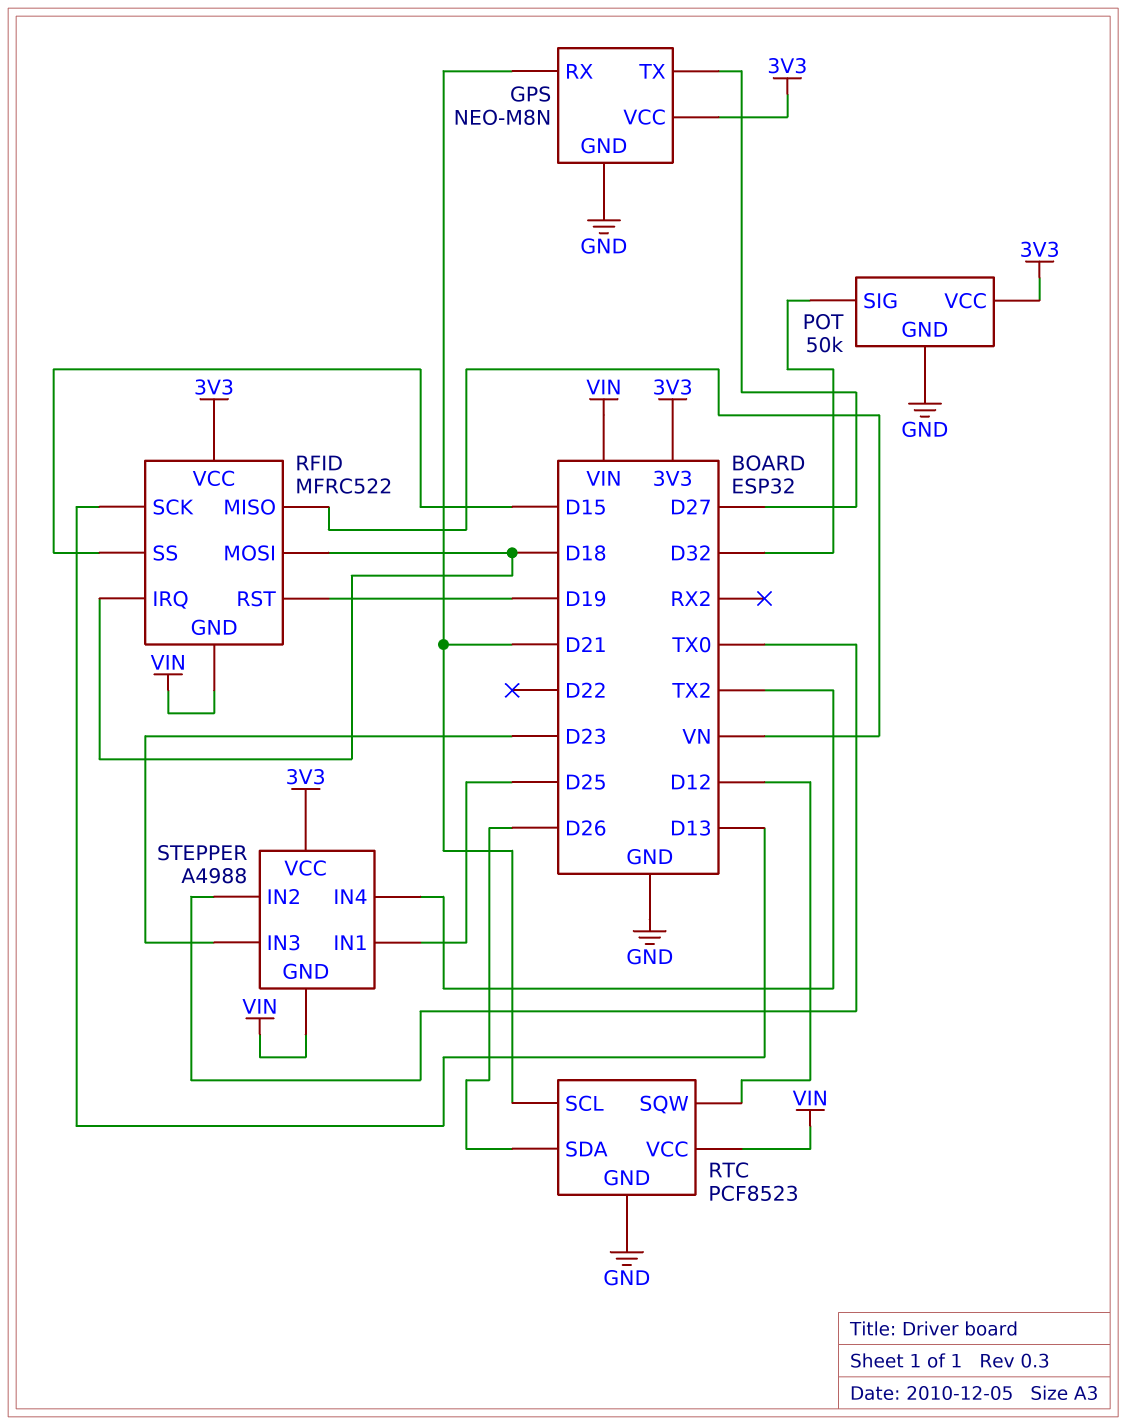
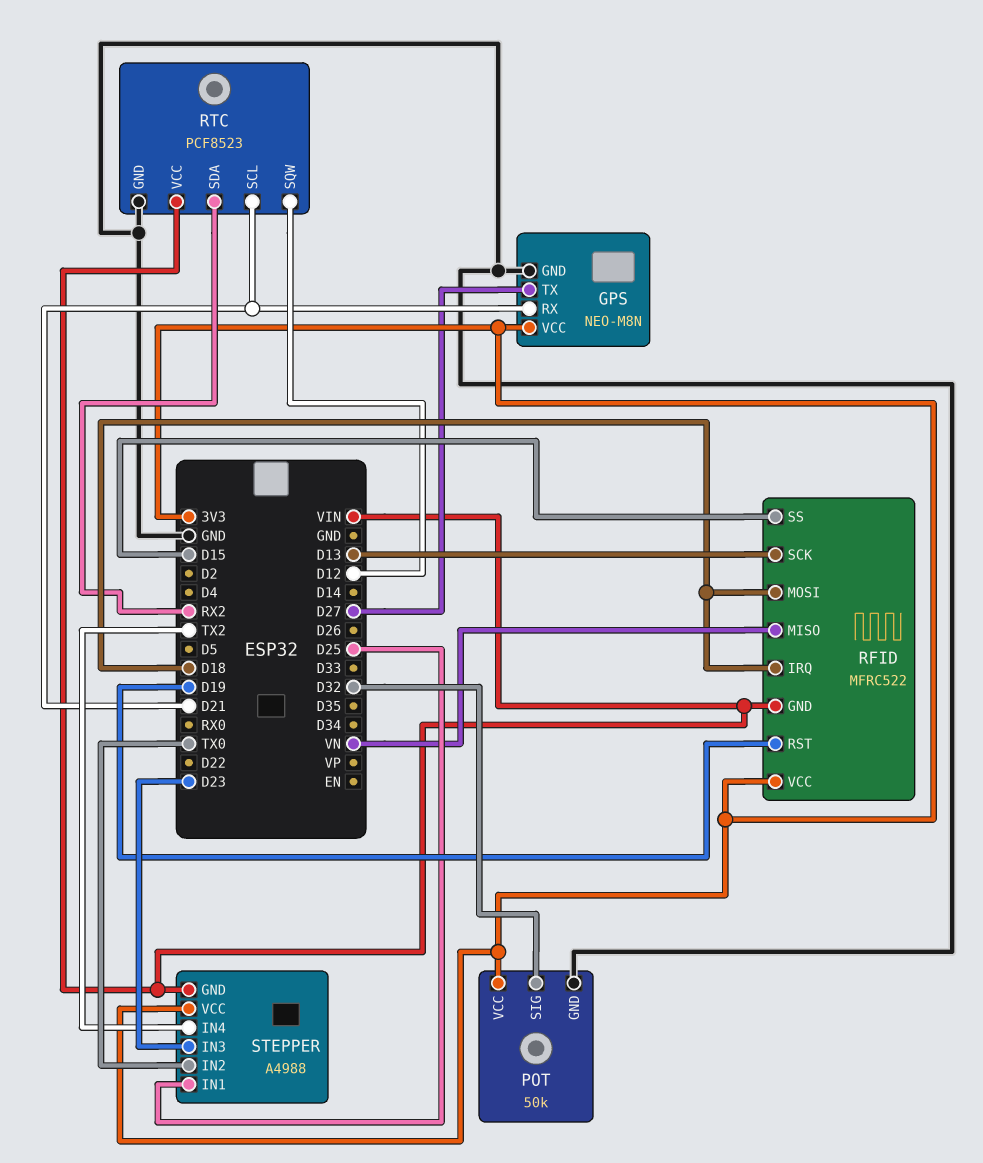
RTC pin SDA: D26 -> RX2

